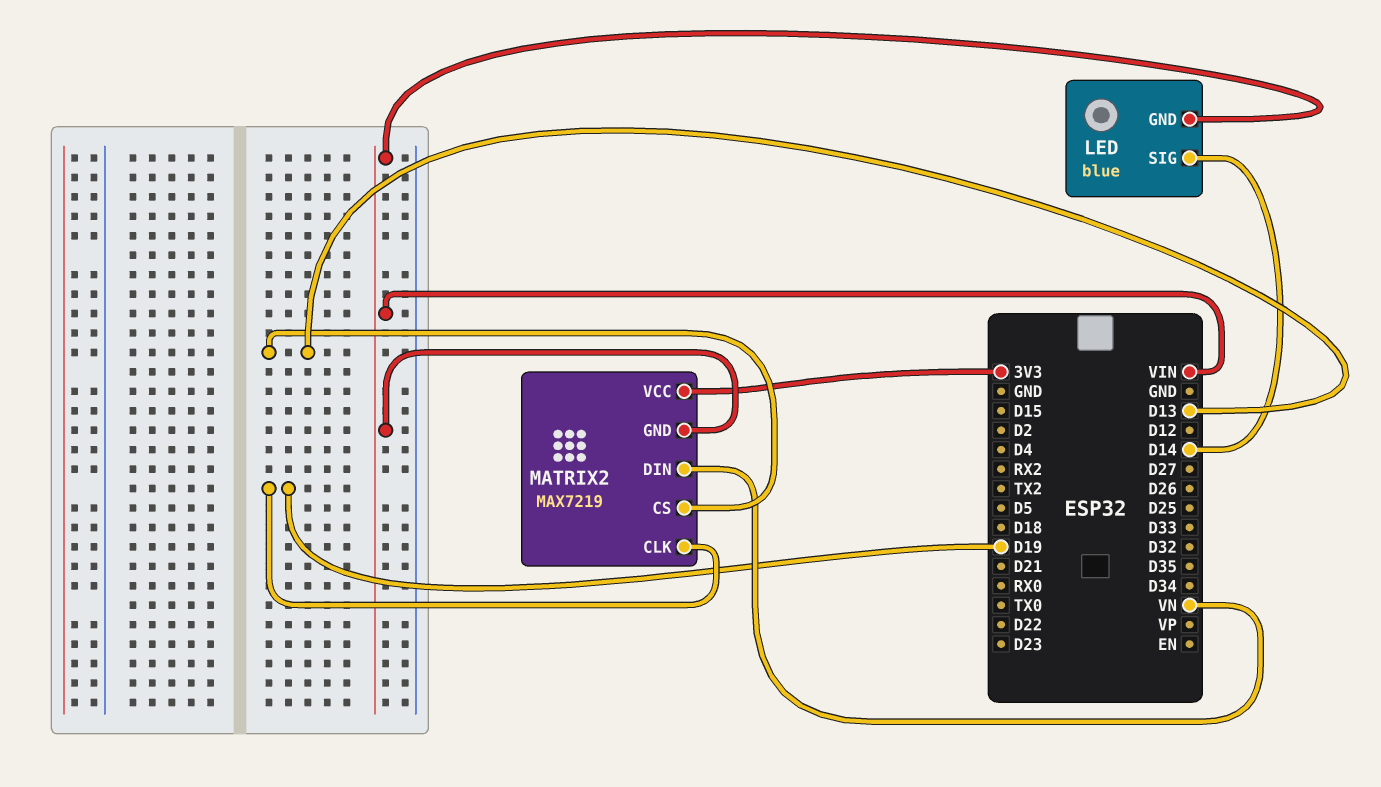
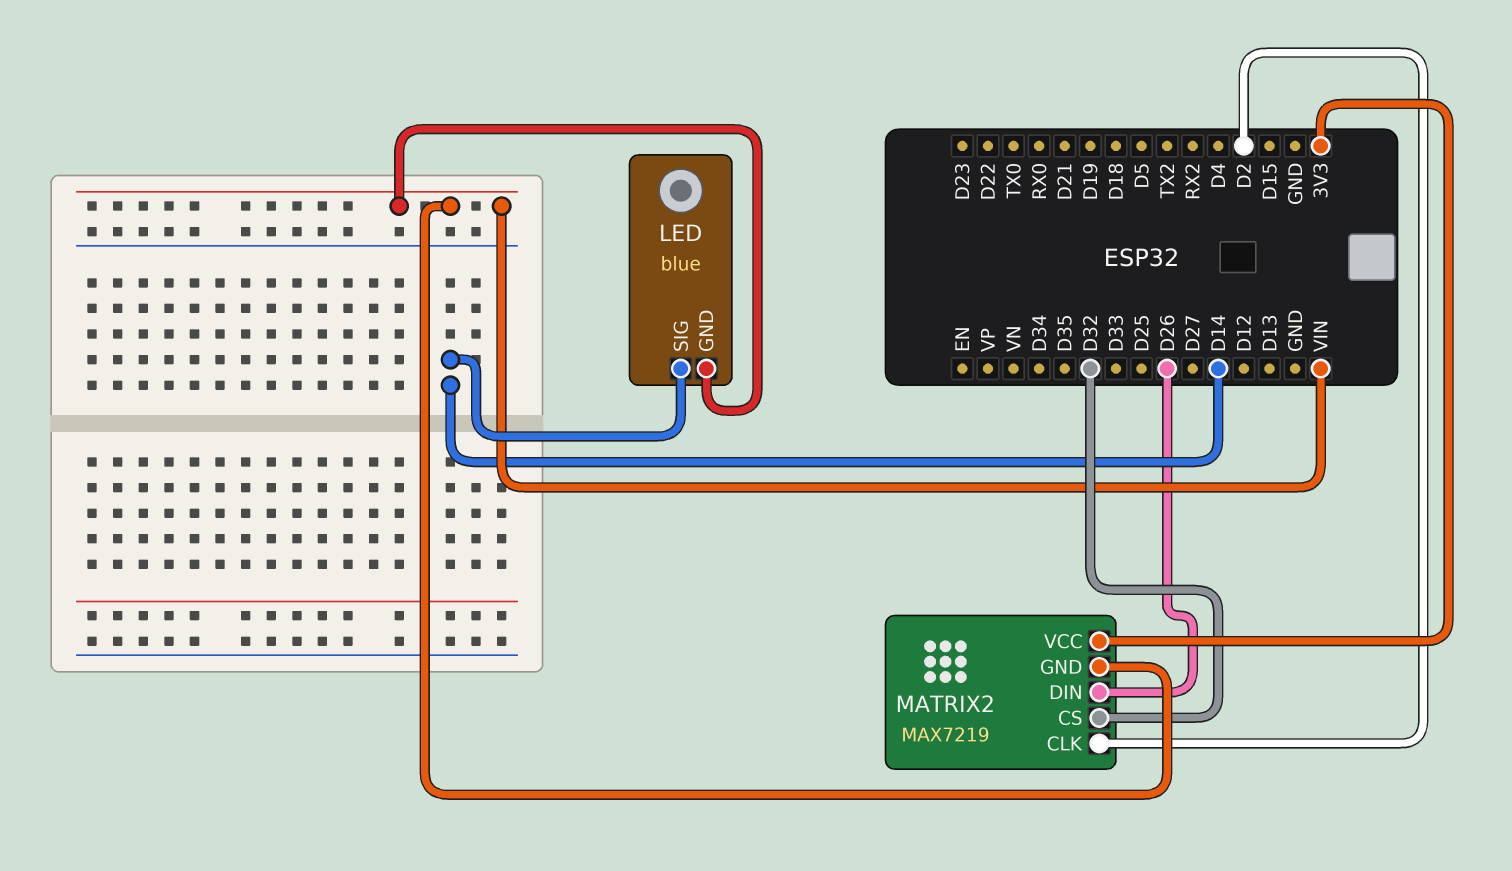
MATRIX2 pin CLK: D19 -> D2
MATRIX2 pin CS: D13 -> D32
MATRIX2 pin DIN: VN -> D26

